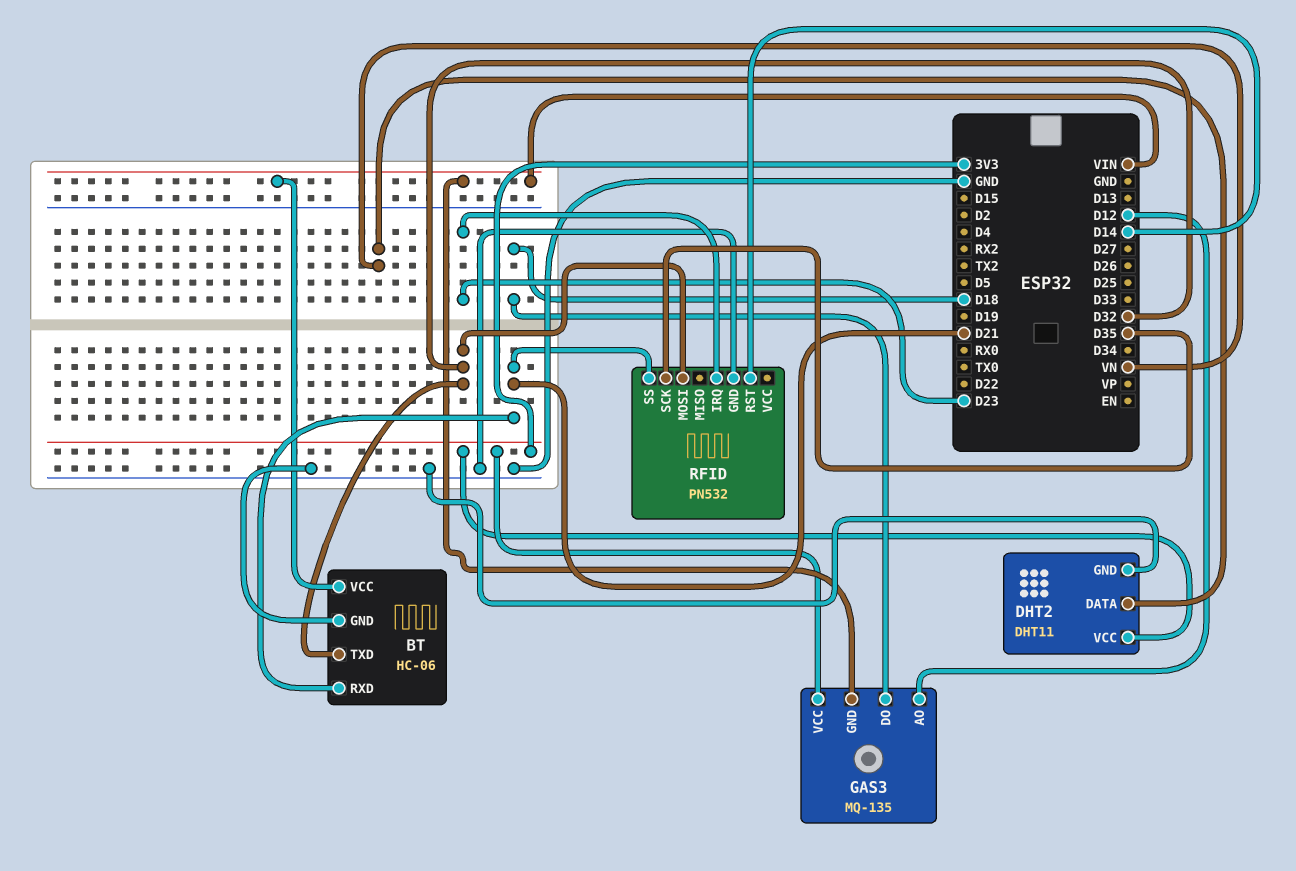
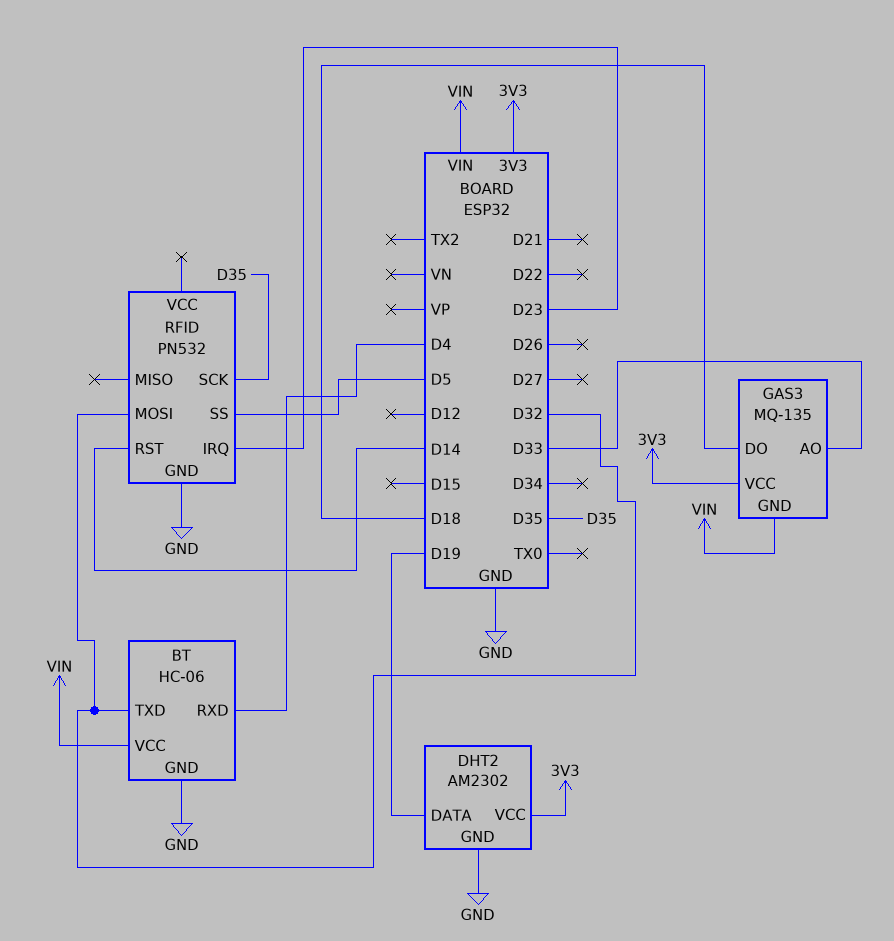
BT pin RXD: D21 -> D4
DHT2: DHT11 -> AM2302
DHT2 pin DATA: VN -> D19
GAS3 pin AO: D12 -> D33
RFID pin SS: D21 -> D5

